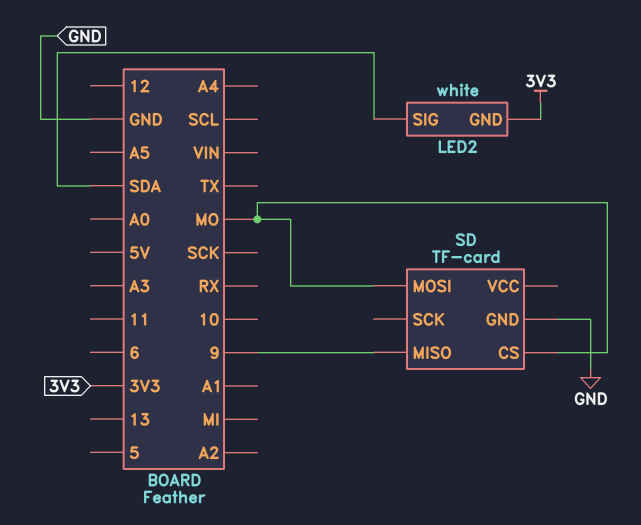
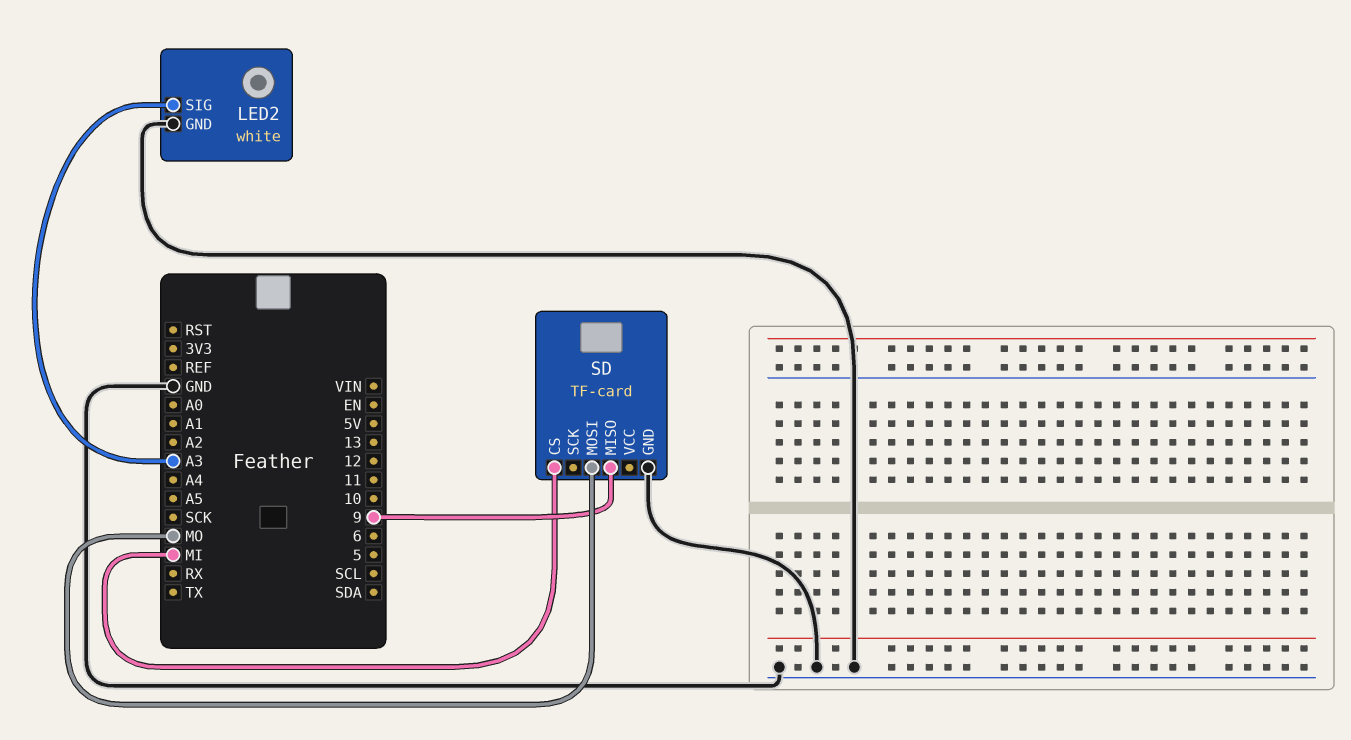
LED2 pin GND: 3V3 -> GND
LED2 pin SIG: SDA -> A3
SD pin CS: MO -> MI

